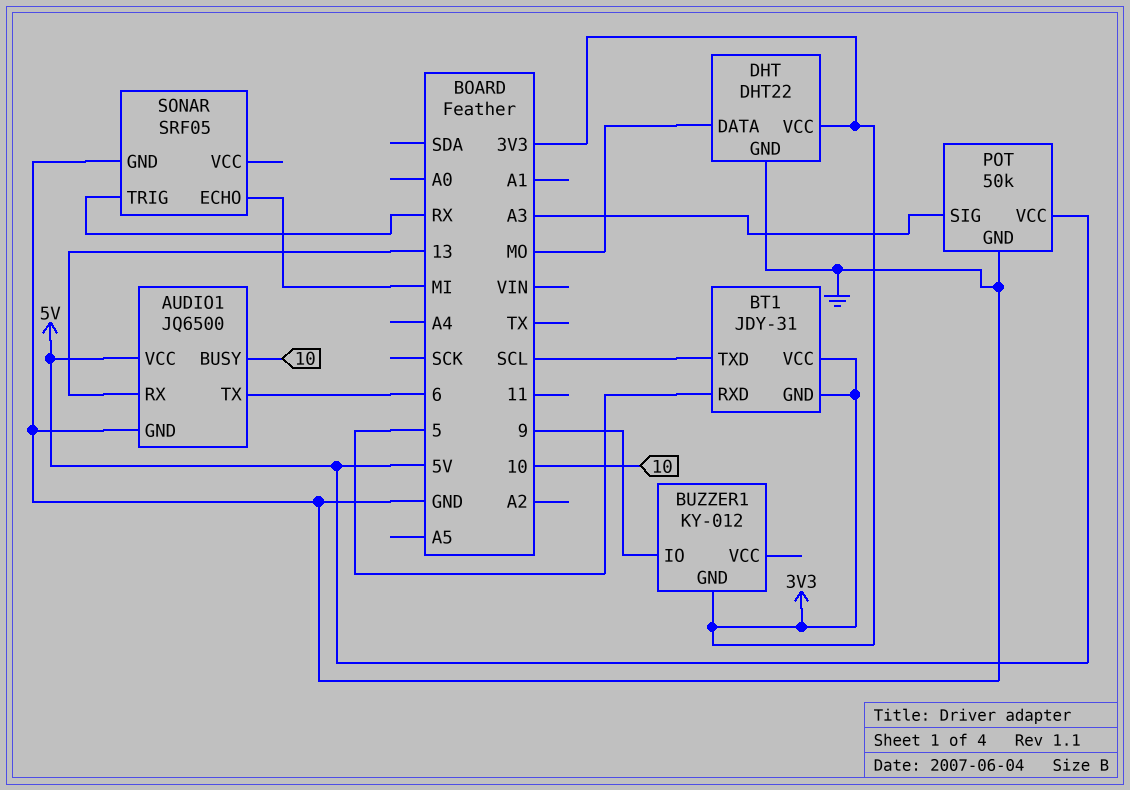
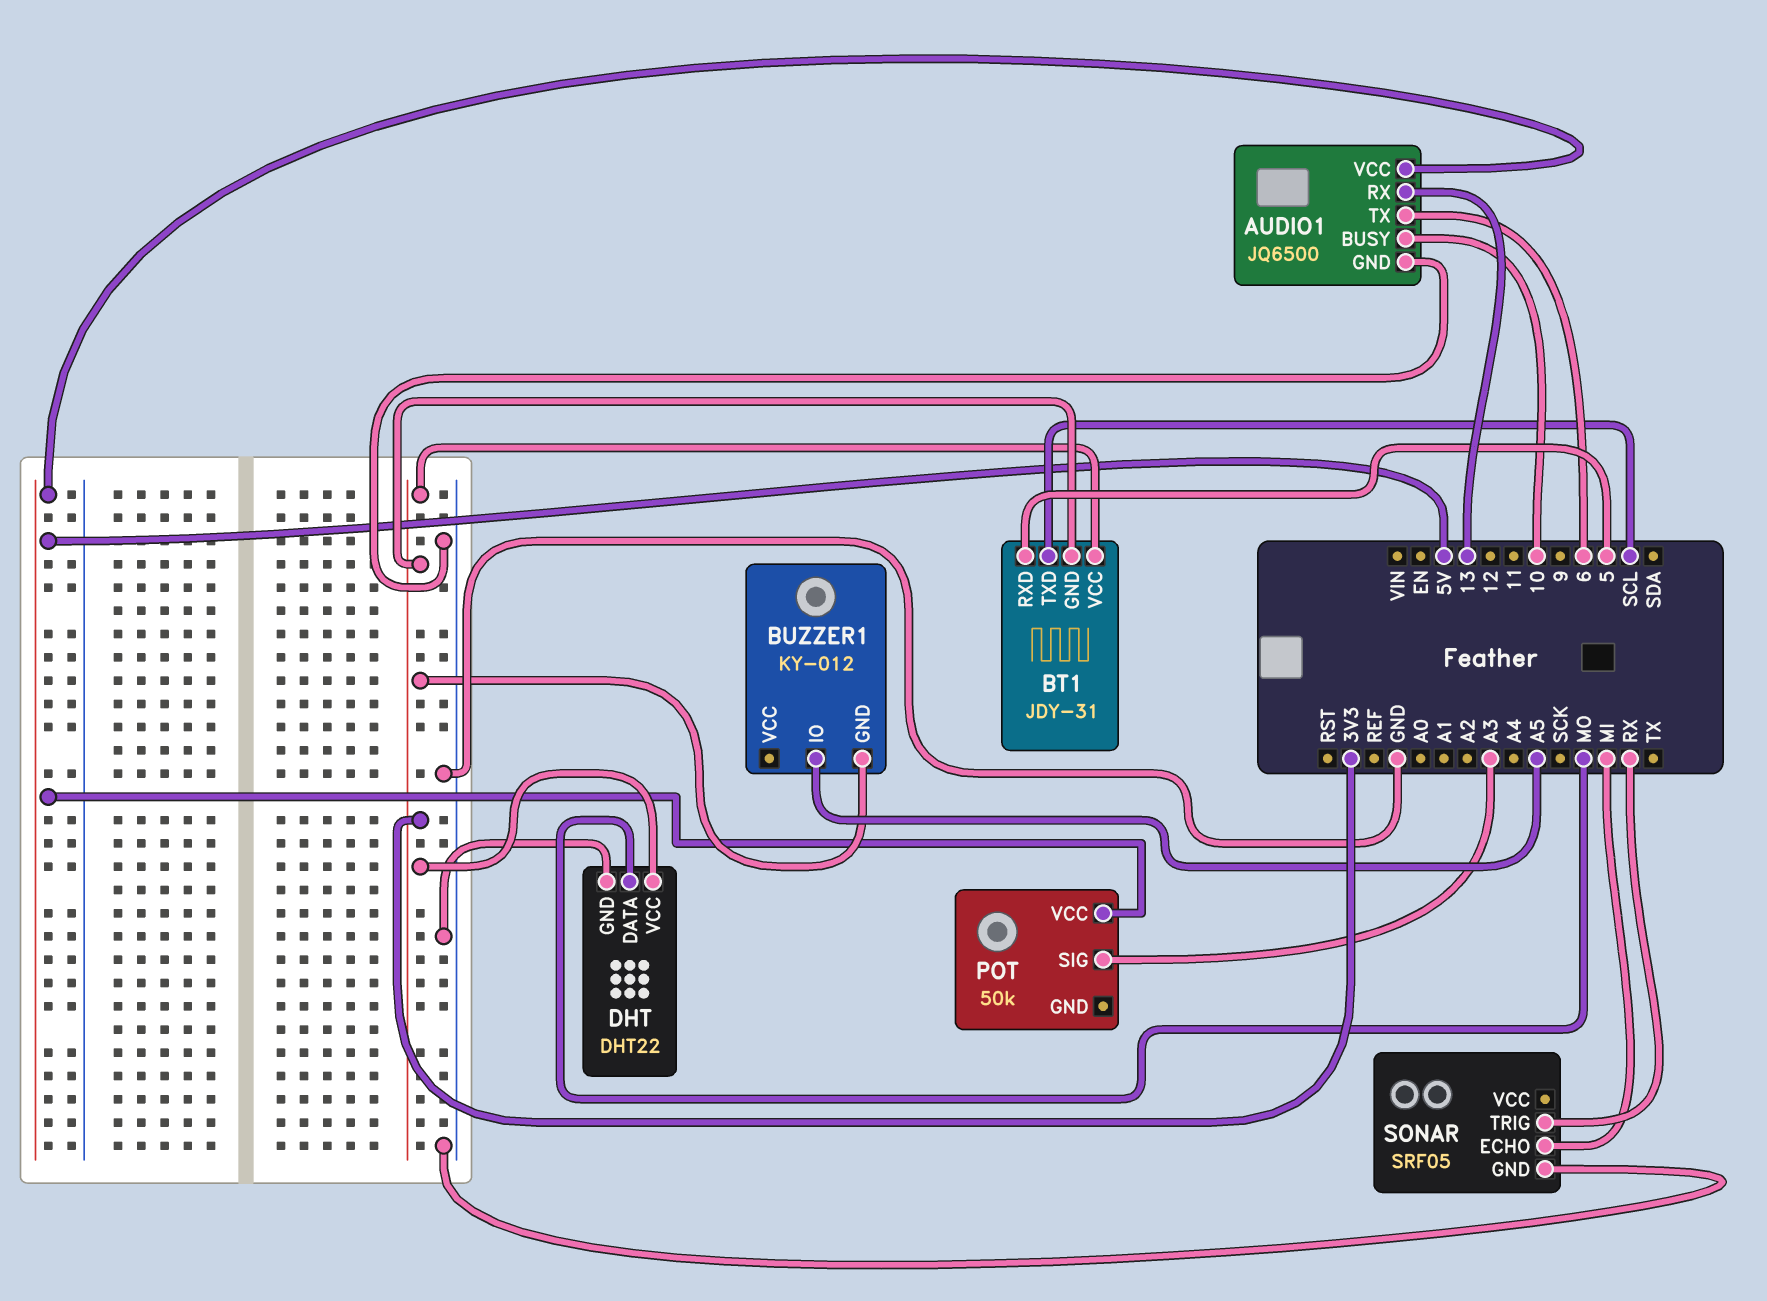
BUZZER1 pin IO: 9 -> A5
POT pin GND: GND -> none

